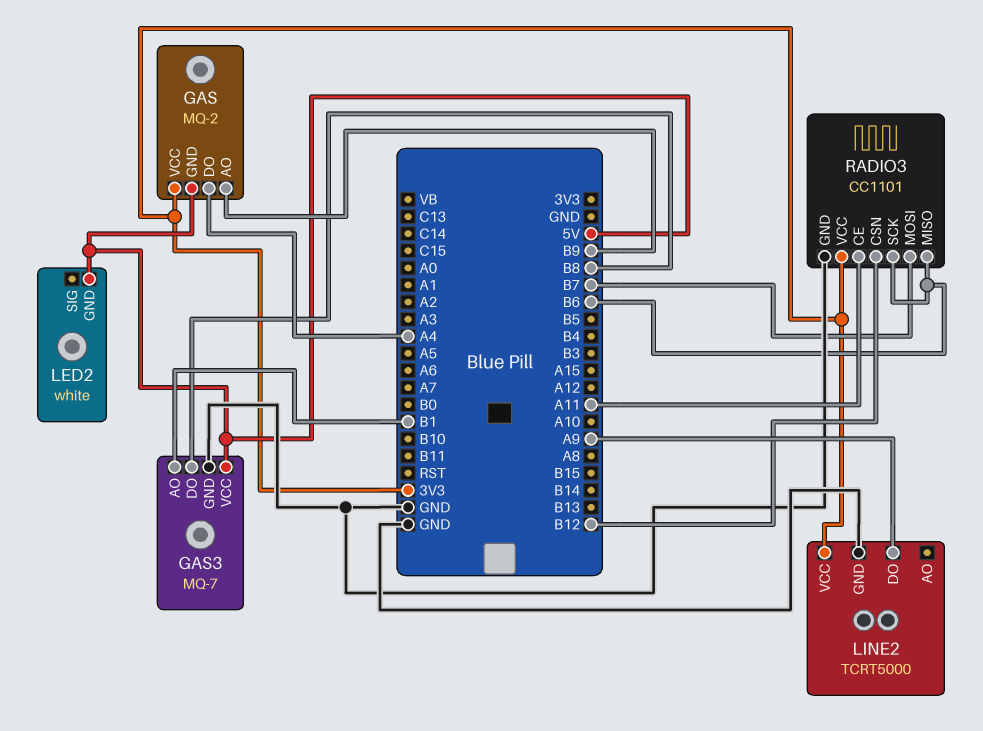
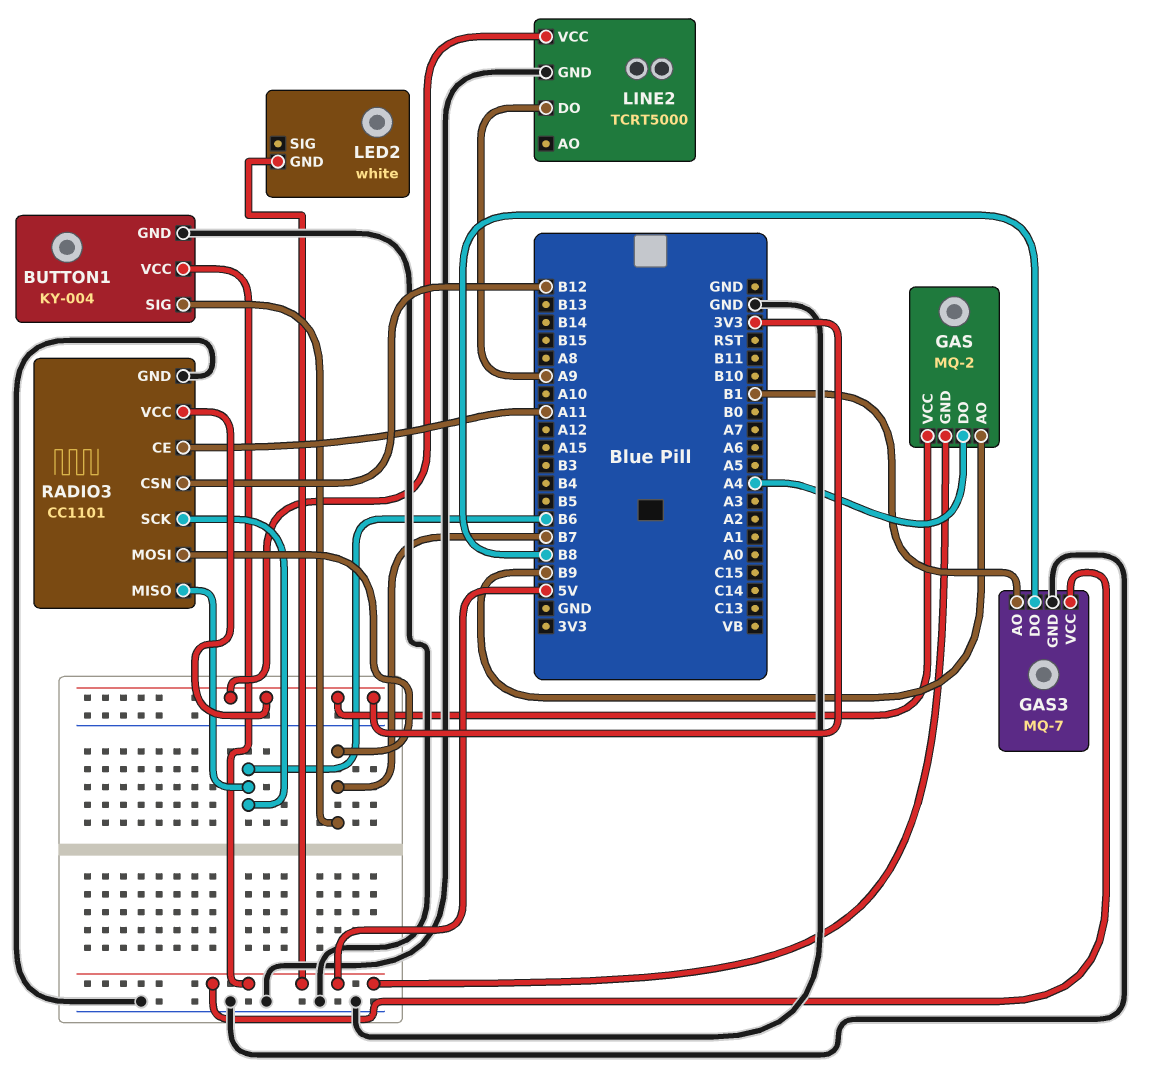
BUTTON1: none -> KY-004
BUTTON1 pin GND: none -> GND
BUTTON1 pin SIG: none -> B7
BUTTON1 pin VCC: none -> 5V

